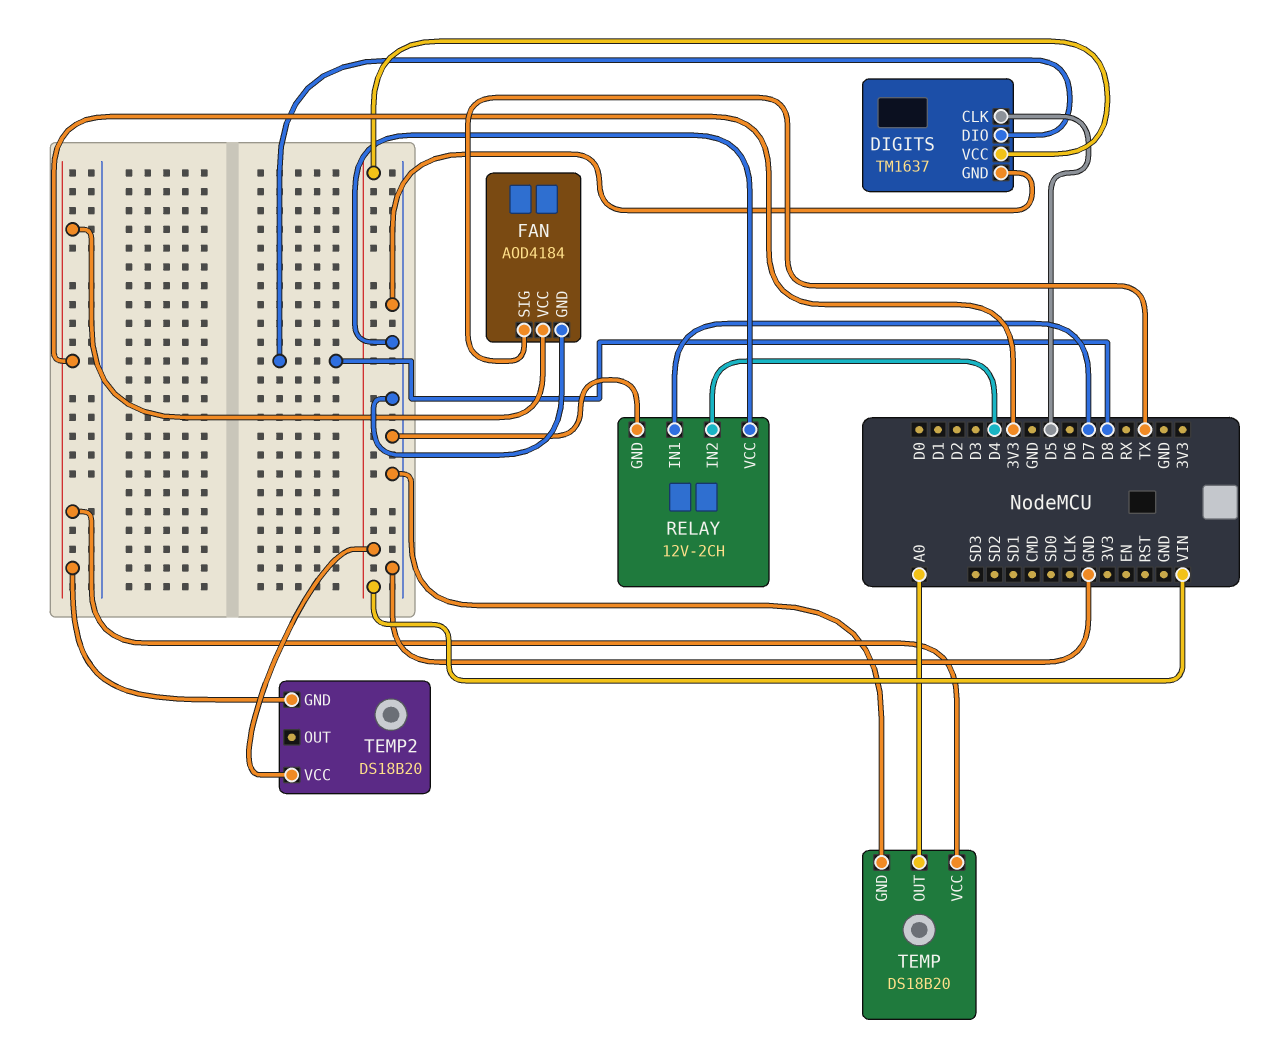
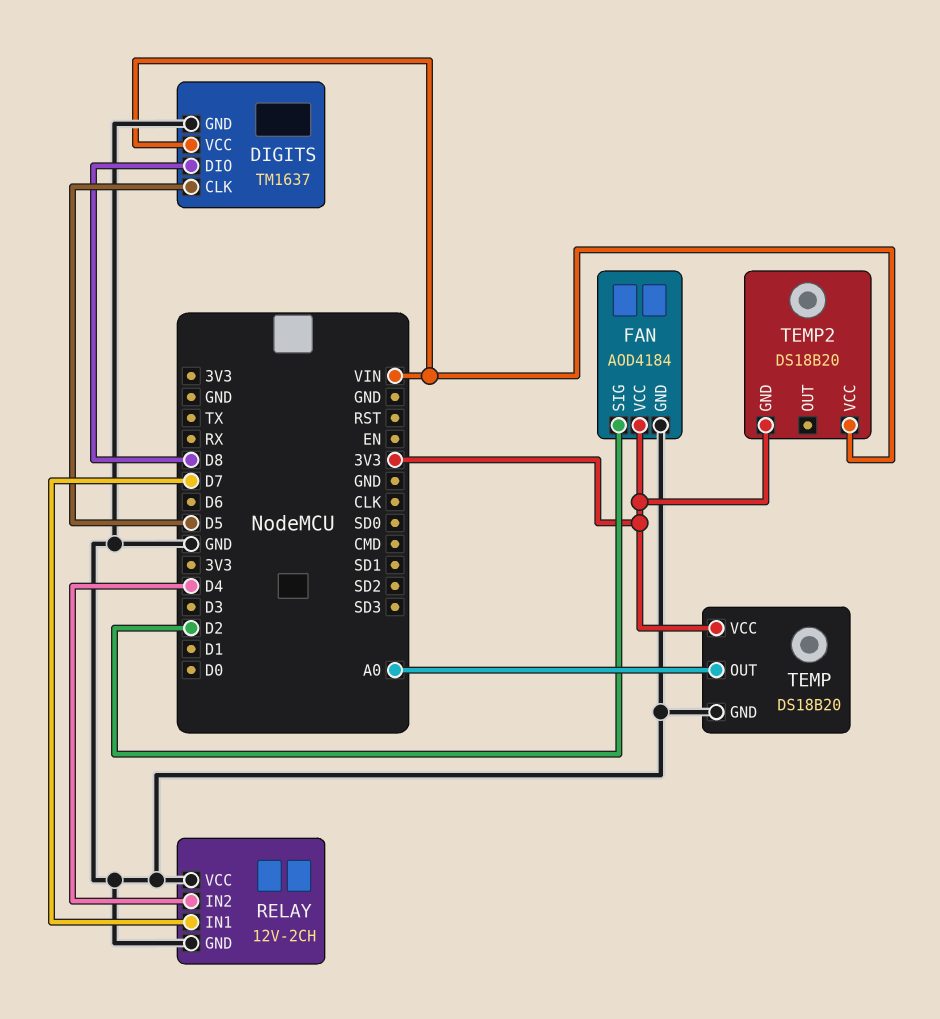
FAN pin SIG: TX -> D2

